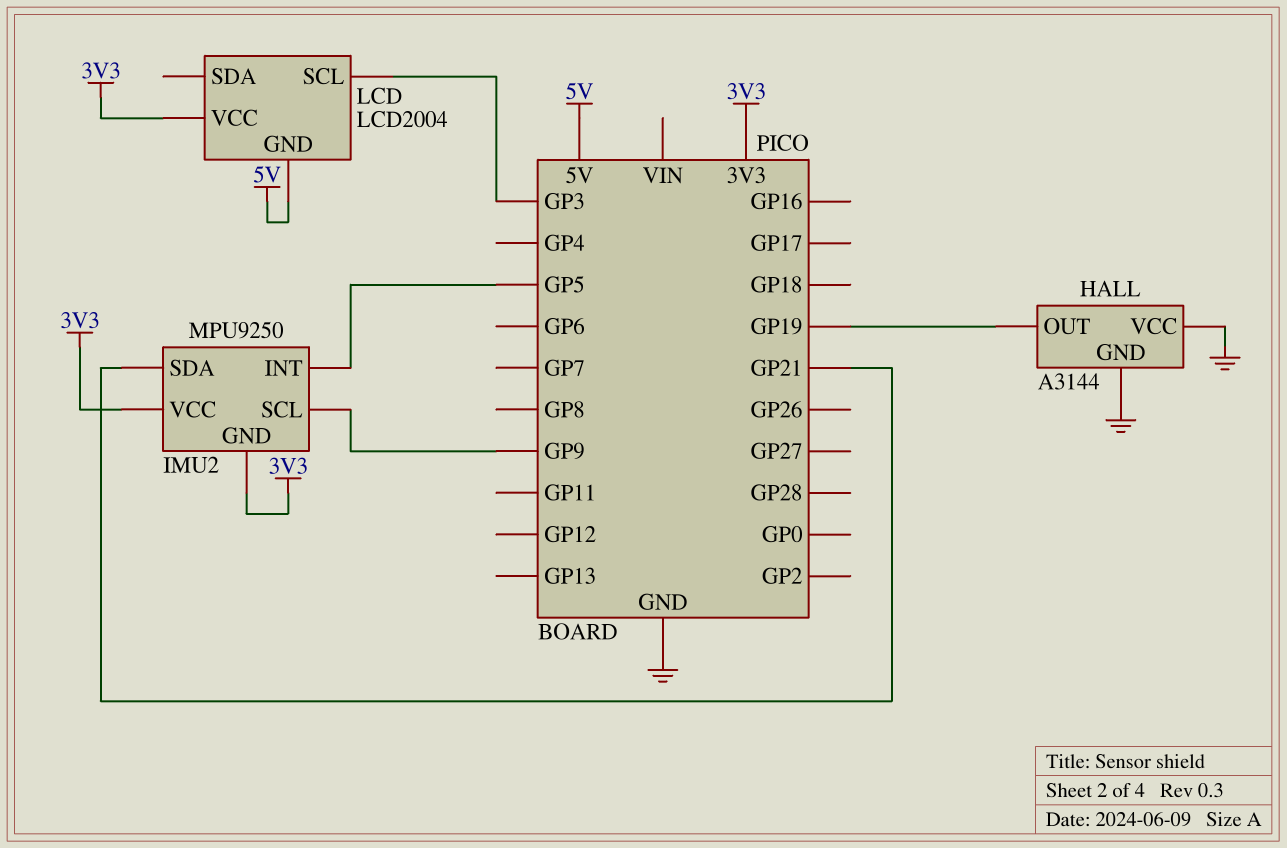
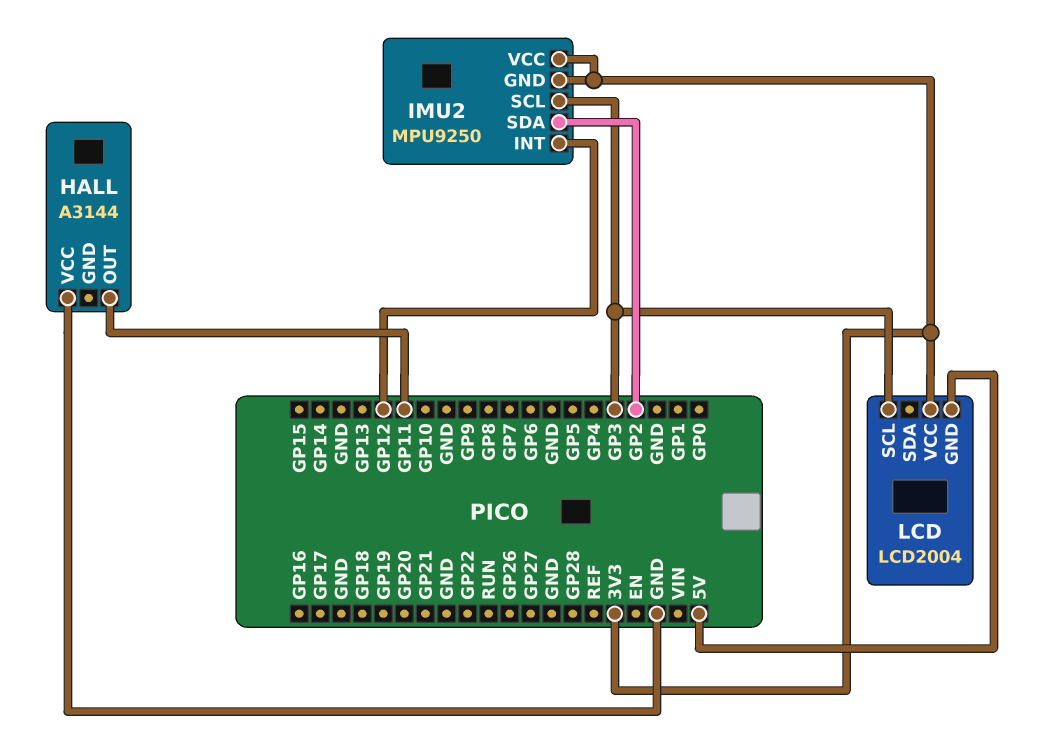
HALL pin GND: GND -> none
HALL pin OUT: GP19 -> GP11
IMU2 pin INT: GP5 -> GP12
IMU2 pin SCL: GP9 -> GP3
IMU2 pin SDA: GP21 -> GP2

